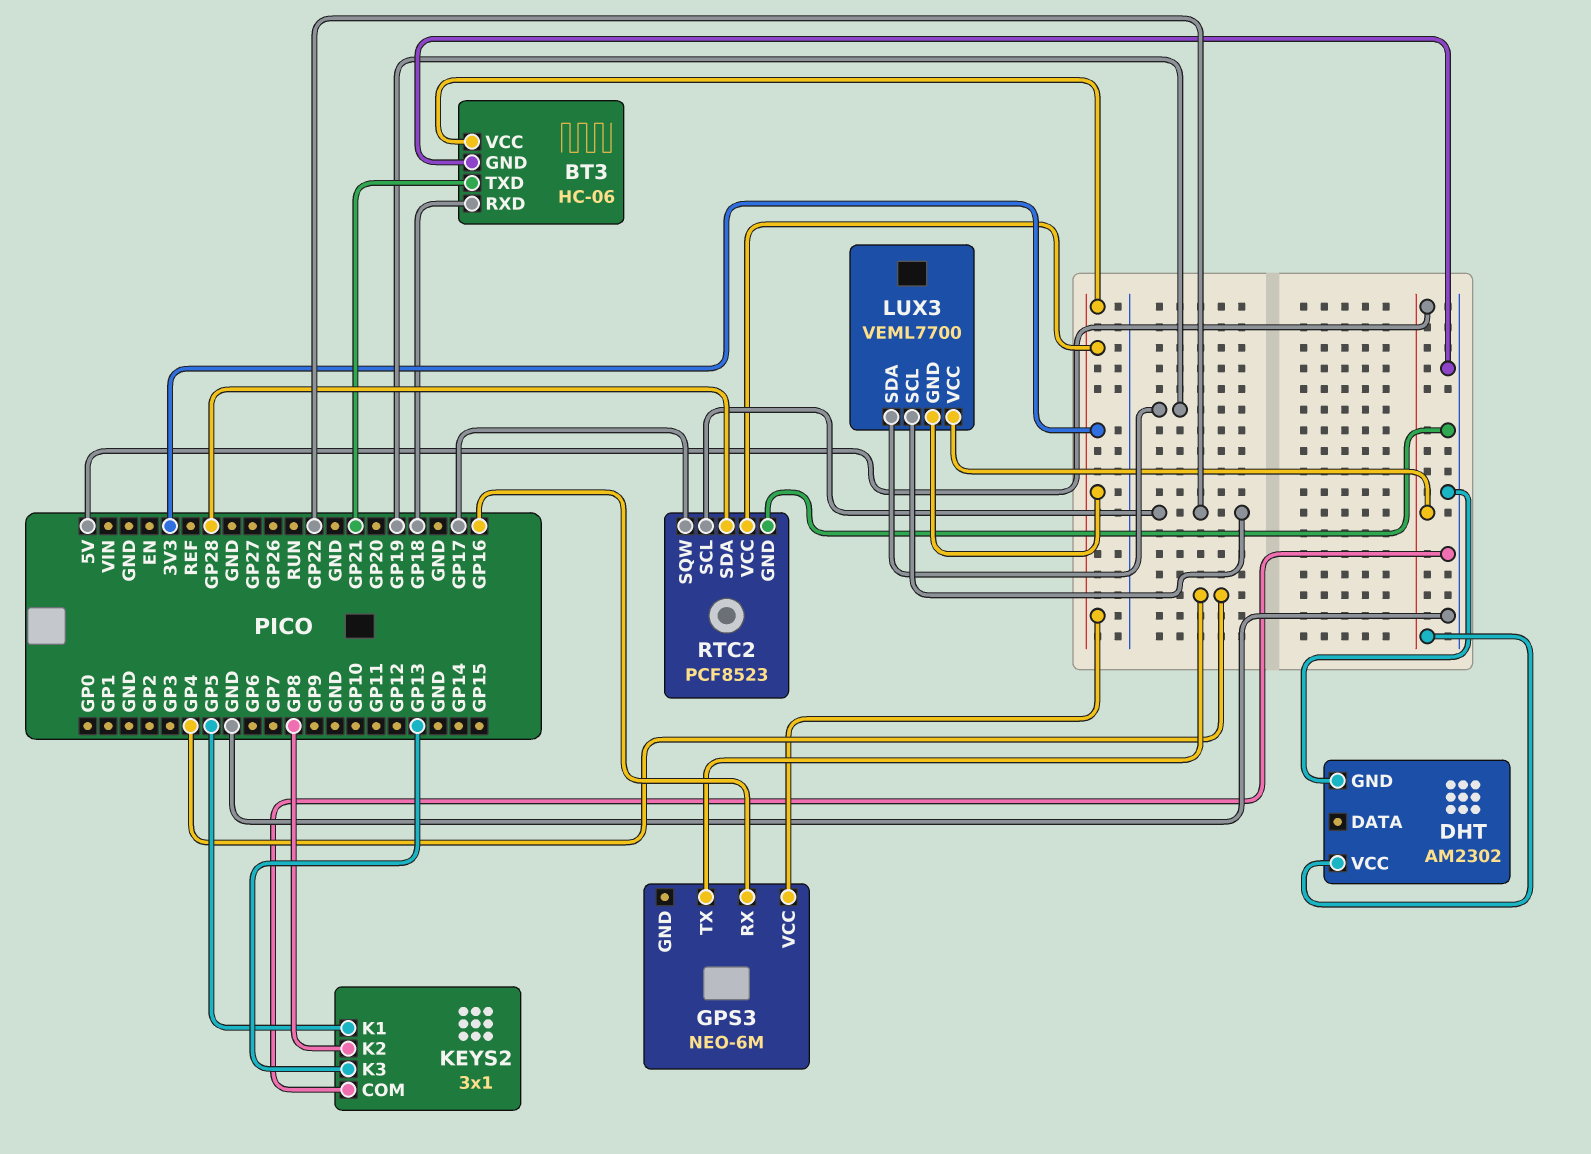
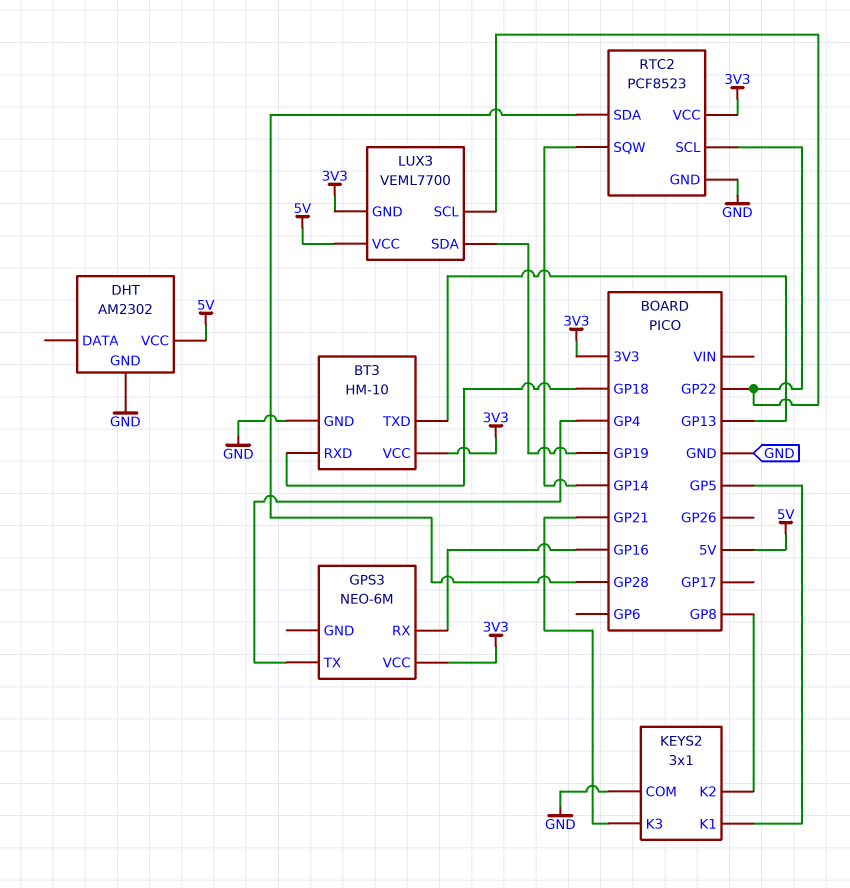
BT3: HC-06 -> HM-10
BT3 pin TXD: GP21 -> GP13
KEYS2 pin K3: GP13 -> GP21
RTC2 pin SQW: GP17 -> GP14

